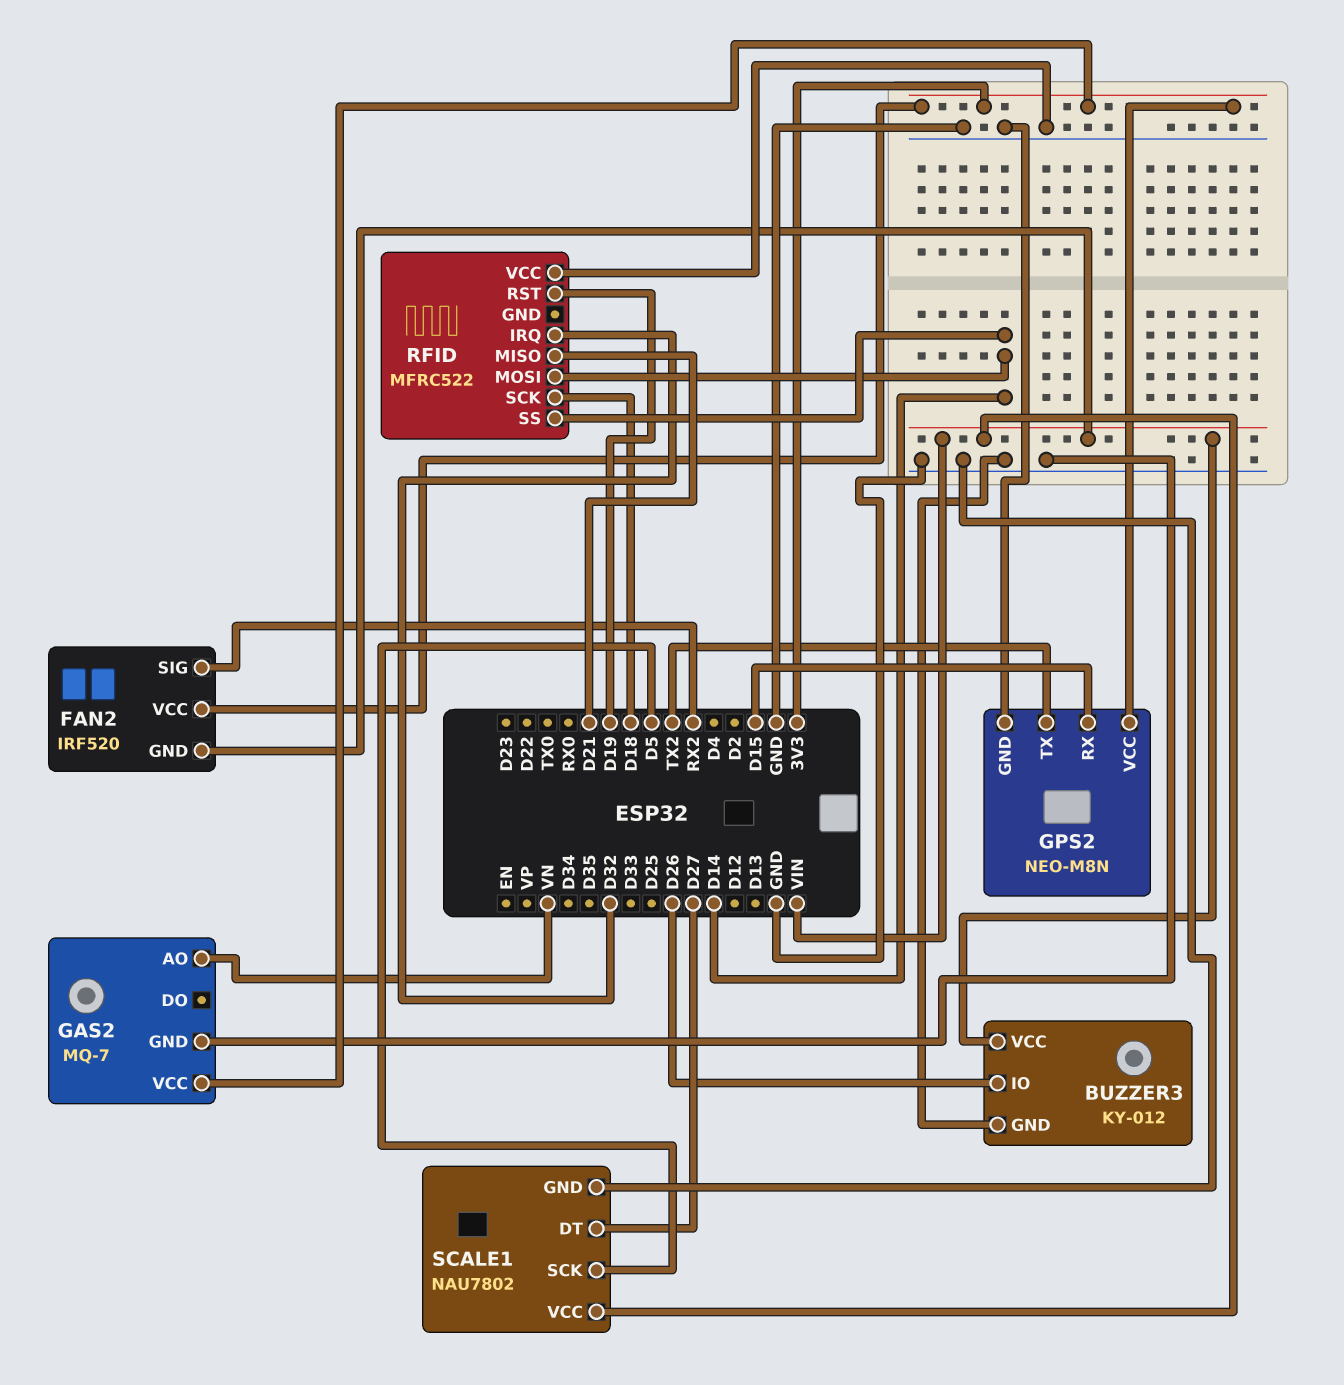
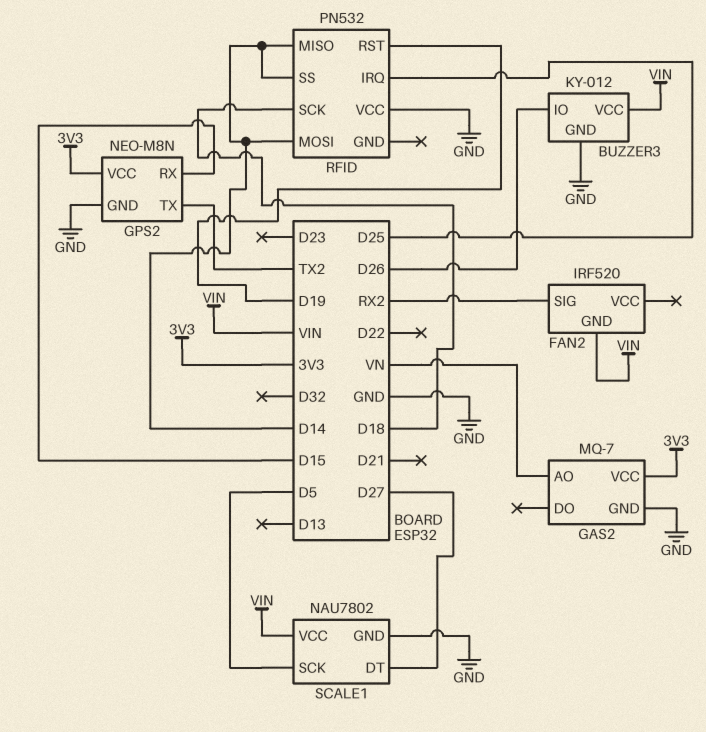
FAN2 pin VCC: 3V3 -> none
RFID: MFRC522 -> PN532
RFID pin IRQ: D32 -> D25
RFID pin MISO: D21 -> D14

